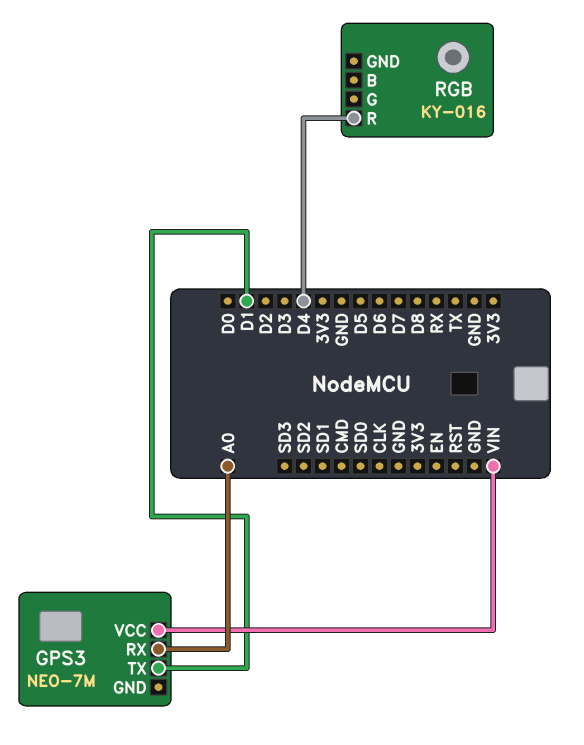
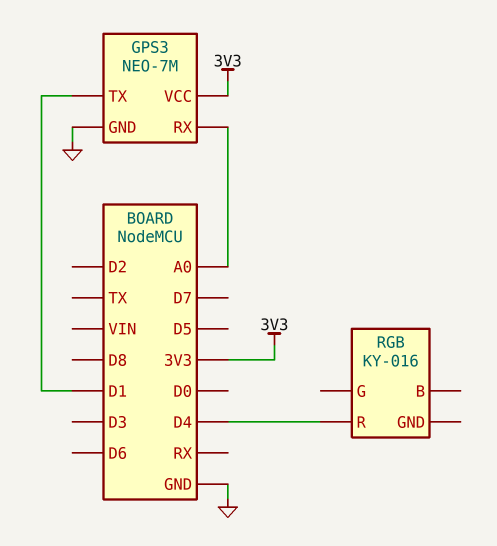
GPS3 pin GND: none -> GND
GPS3 pin VCC: VIN -> 3V3

